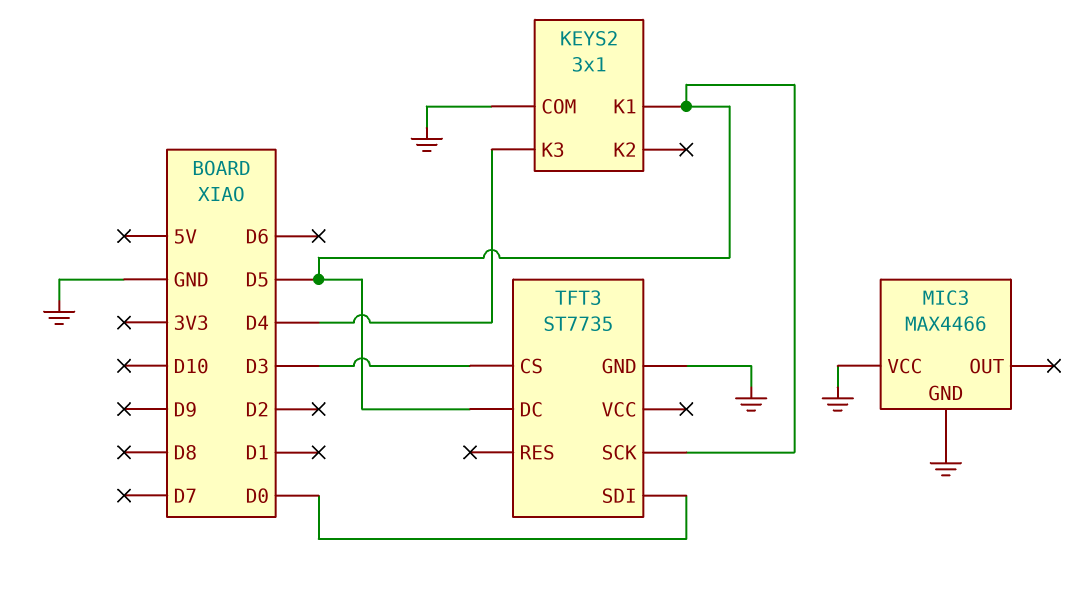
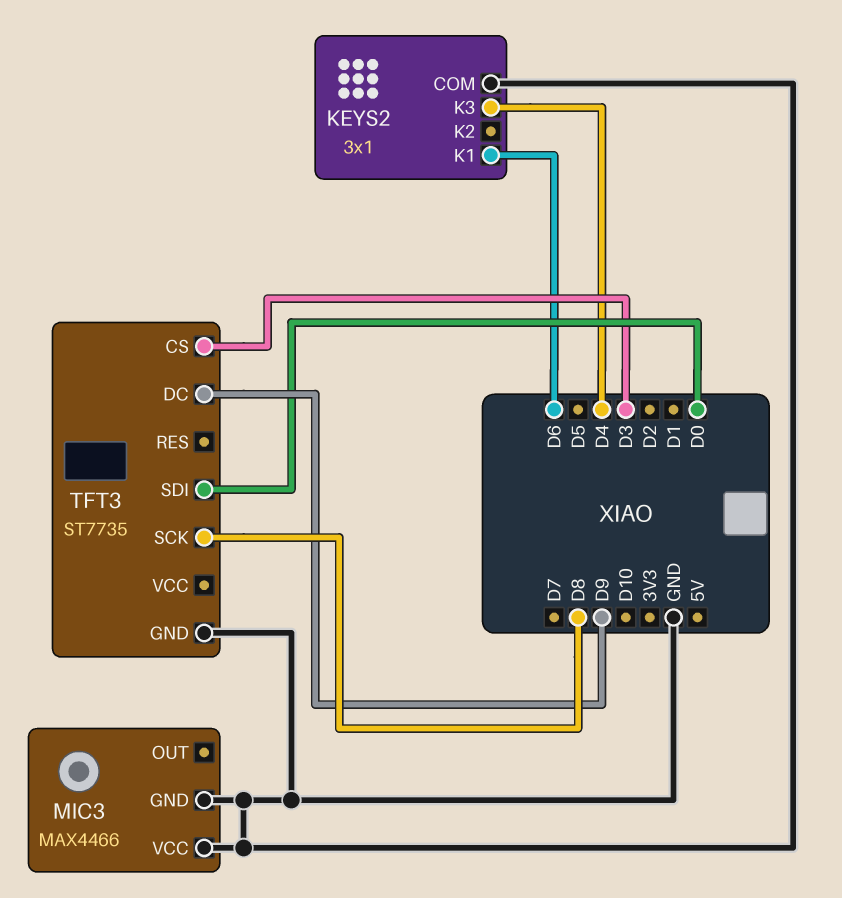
KEYS2 pin K1: D5 -> D6
TFT3 pin DC: D5 -> D9
TFT3 pin SCK: D5 -> D8

